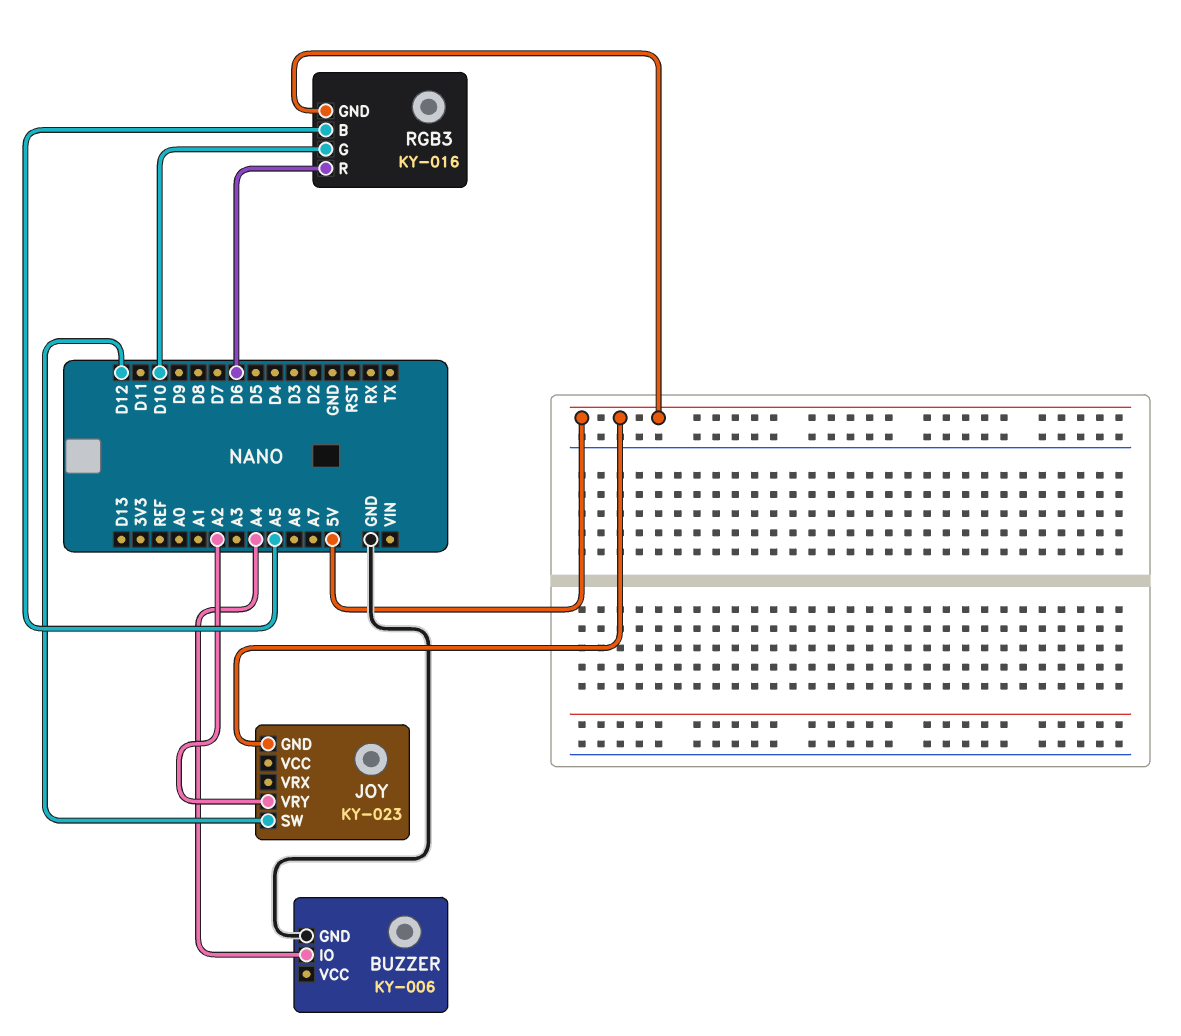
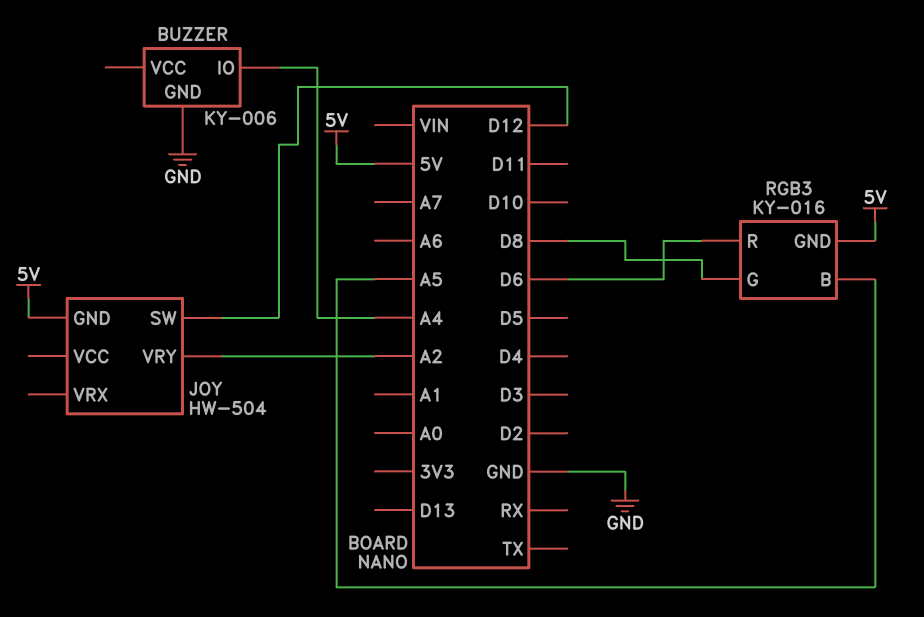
JOY: KY-023 -> HW-504
RGB3 pin G: D10 -> D8

